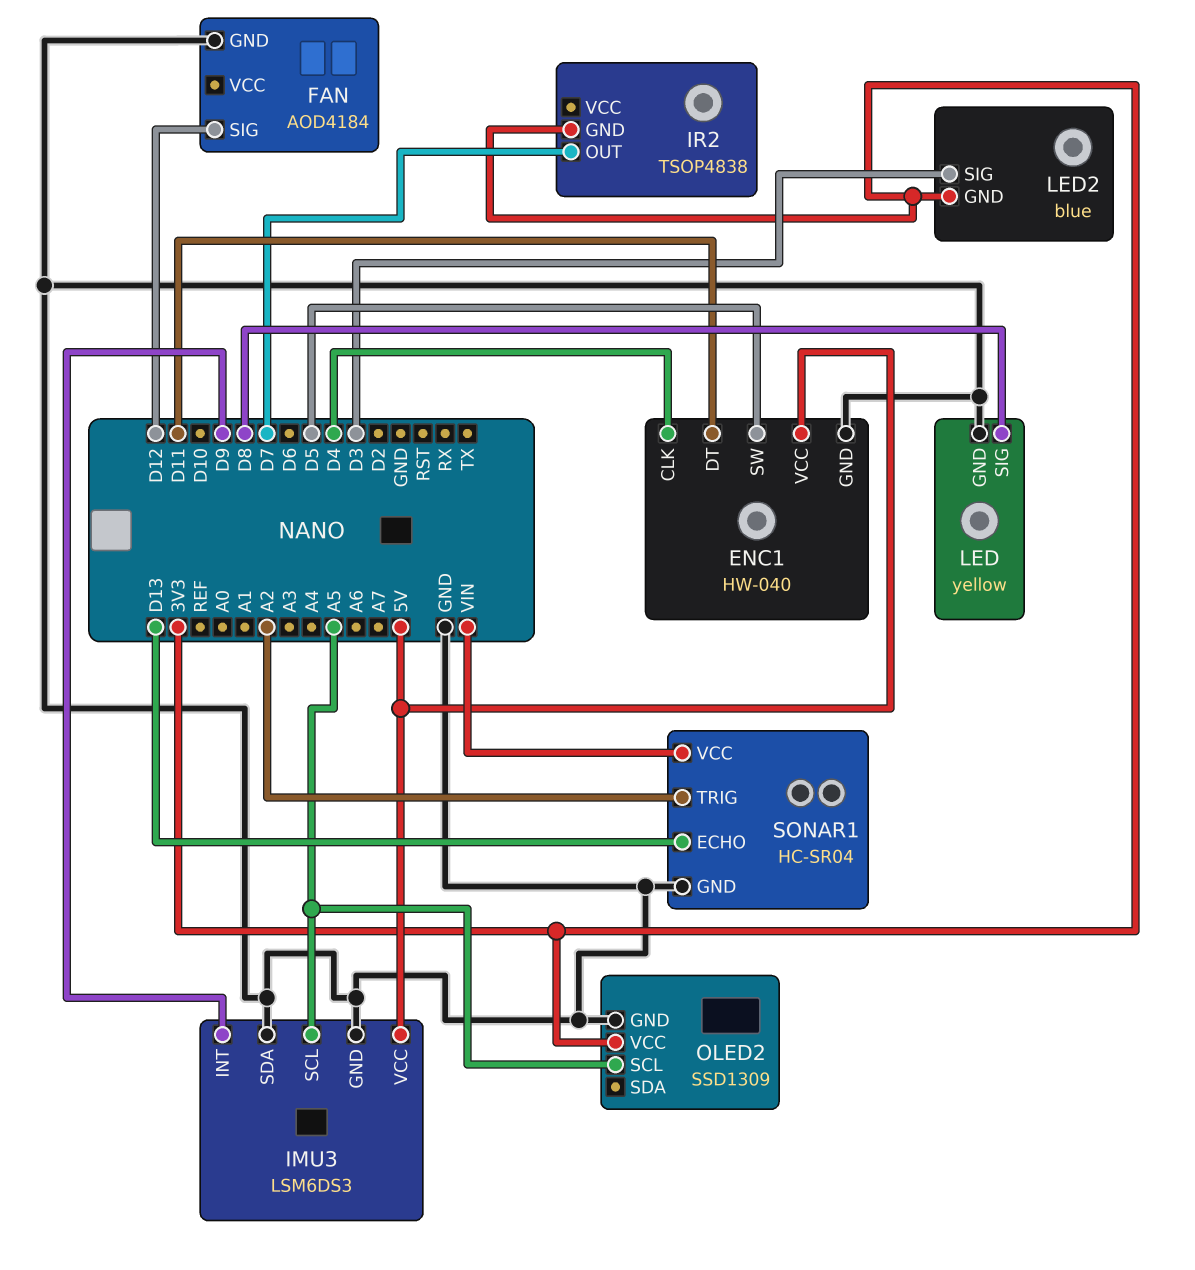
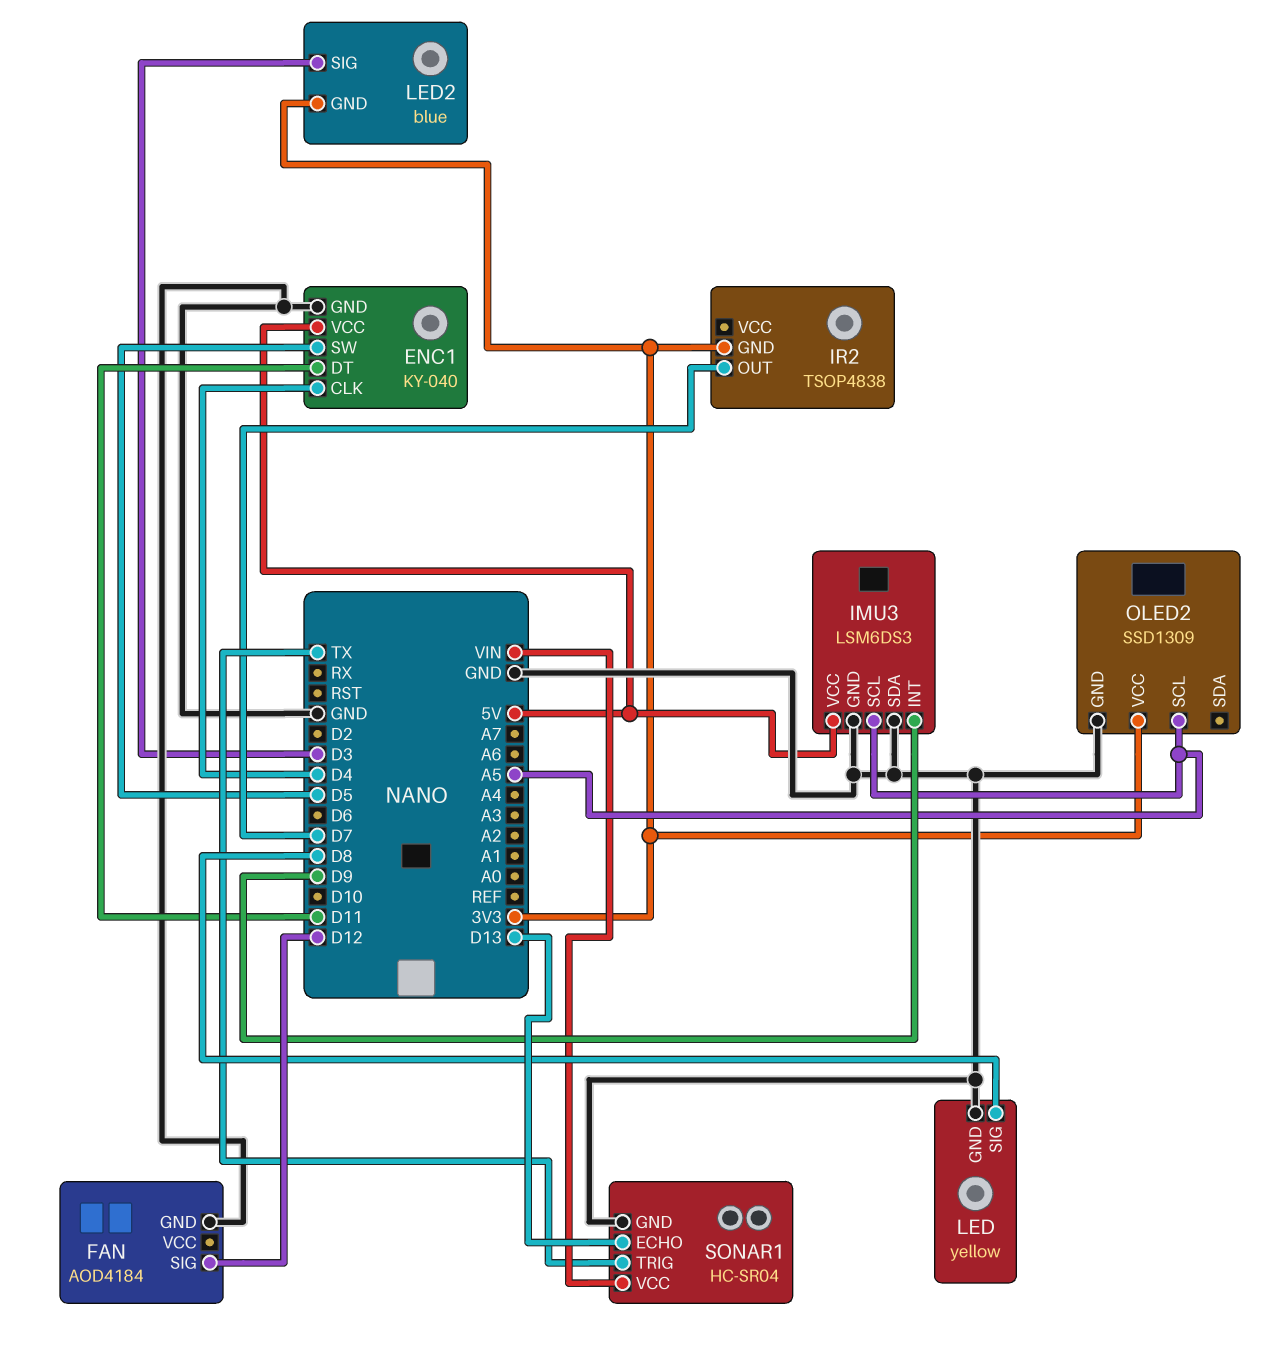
ENC1: HW-040 -> KY-040
SONAR1 pin TRIG: A2 -> TX

